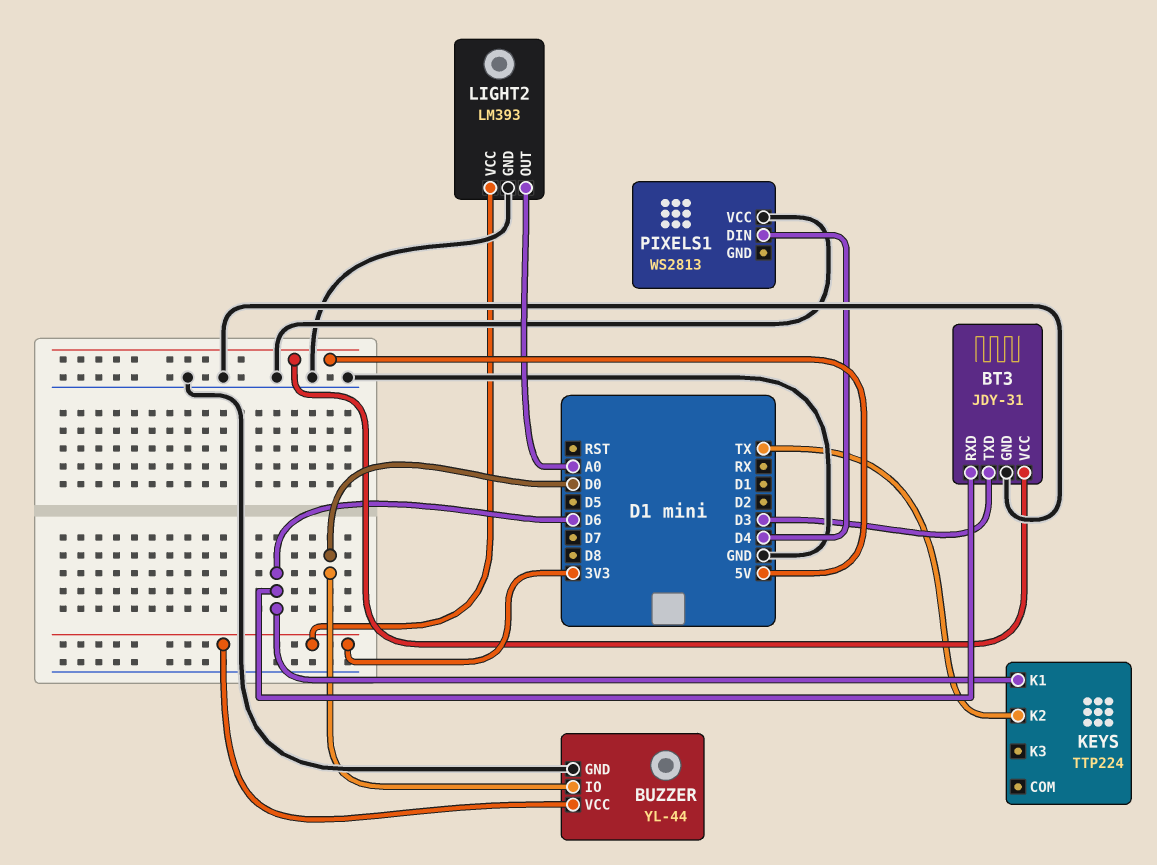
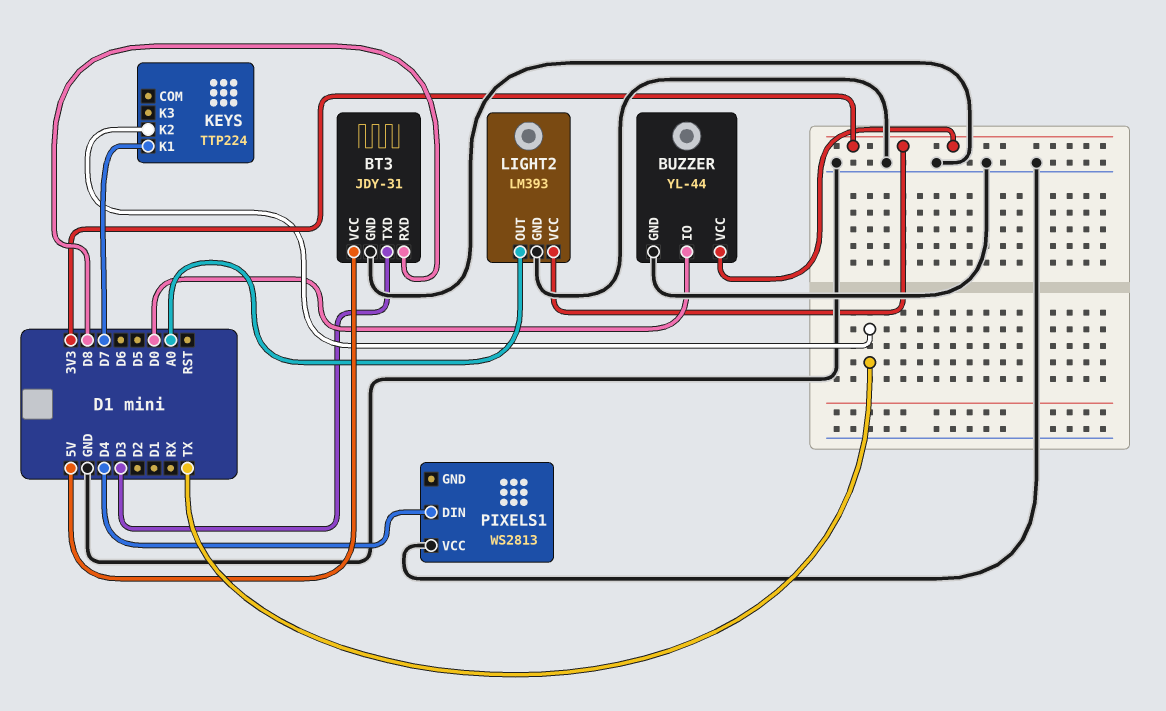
BT3 pin RXD: D6 -> D8
KEYS pin K1: D6 -> D7

